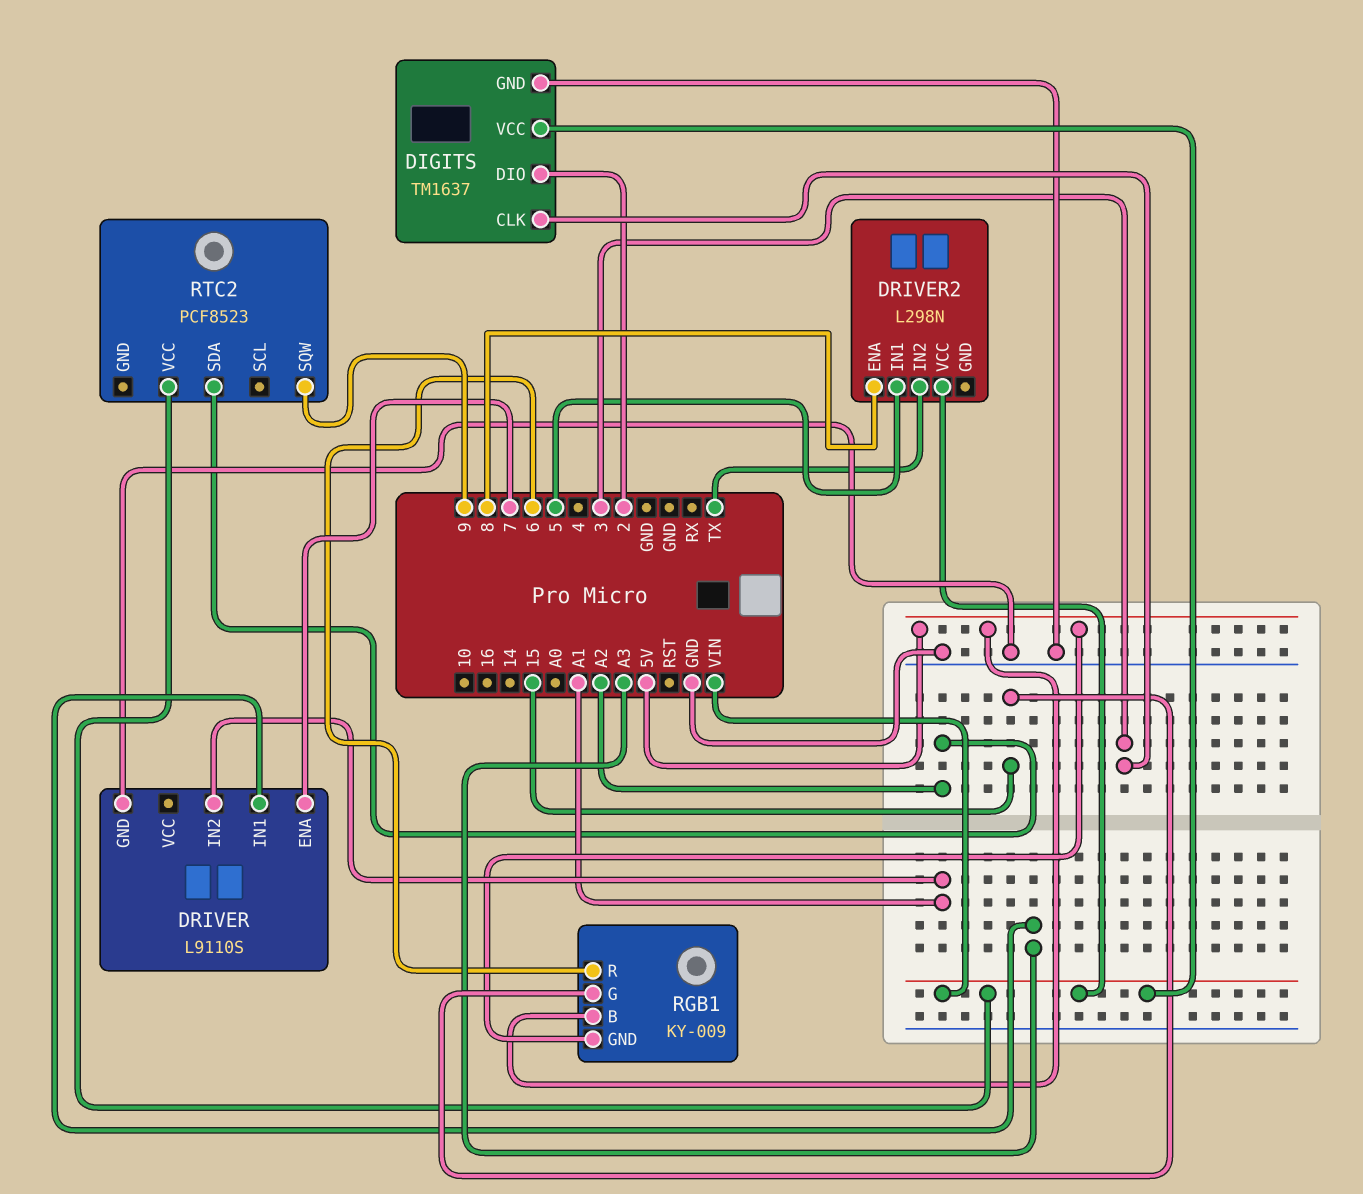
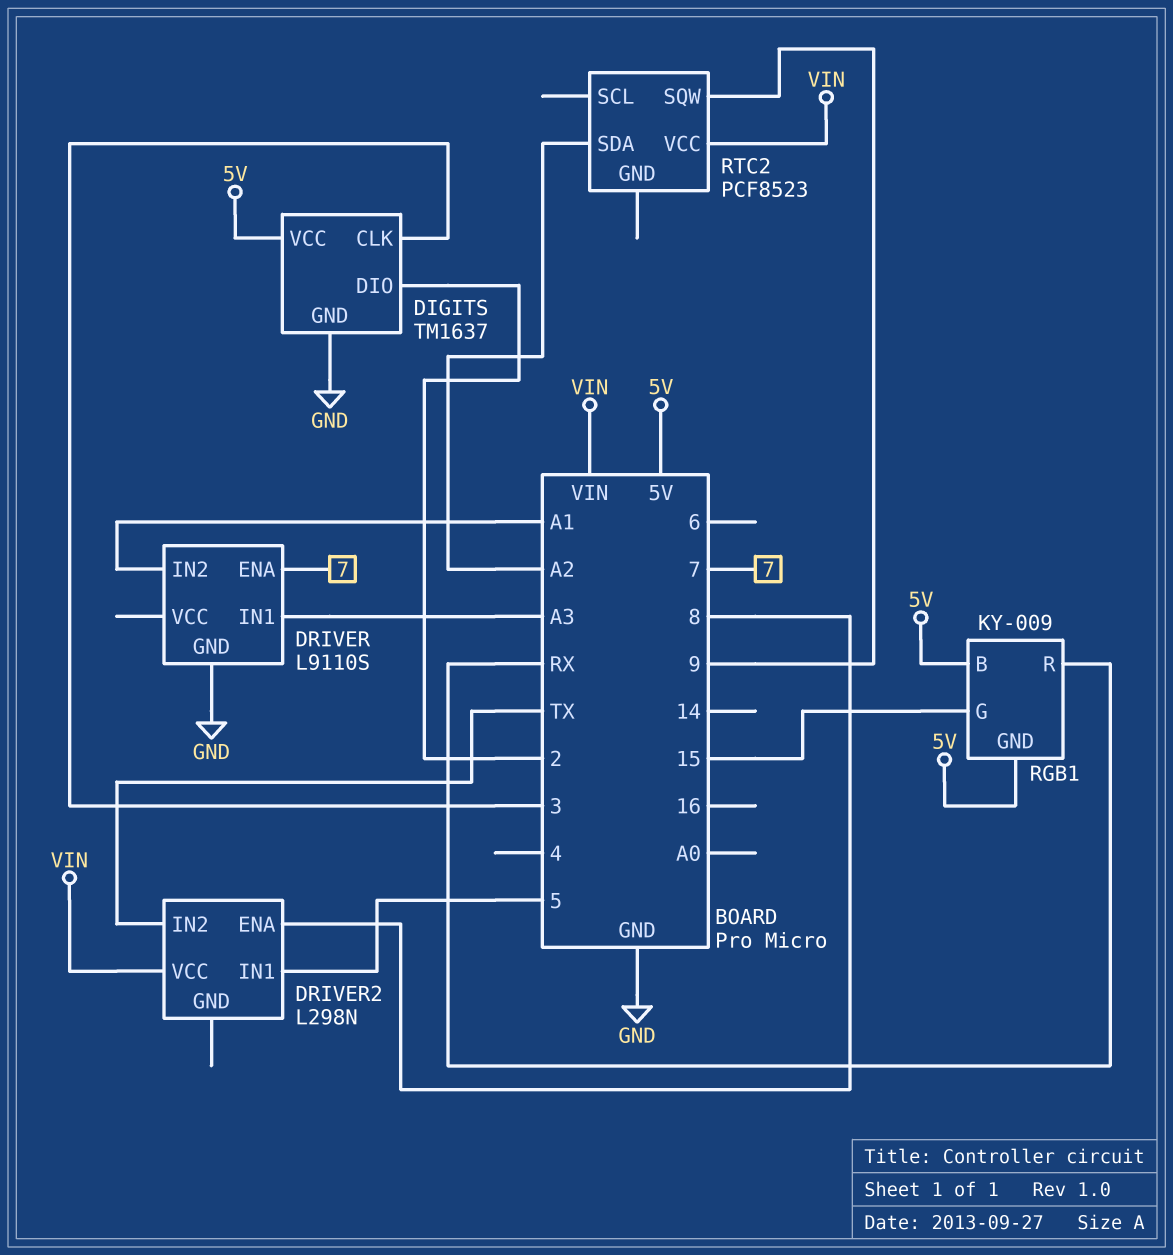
DIGITS pin VCC: VIN -> 5V
RGB1 pin R: 6 -> RX

